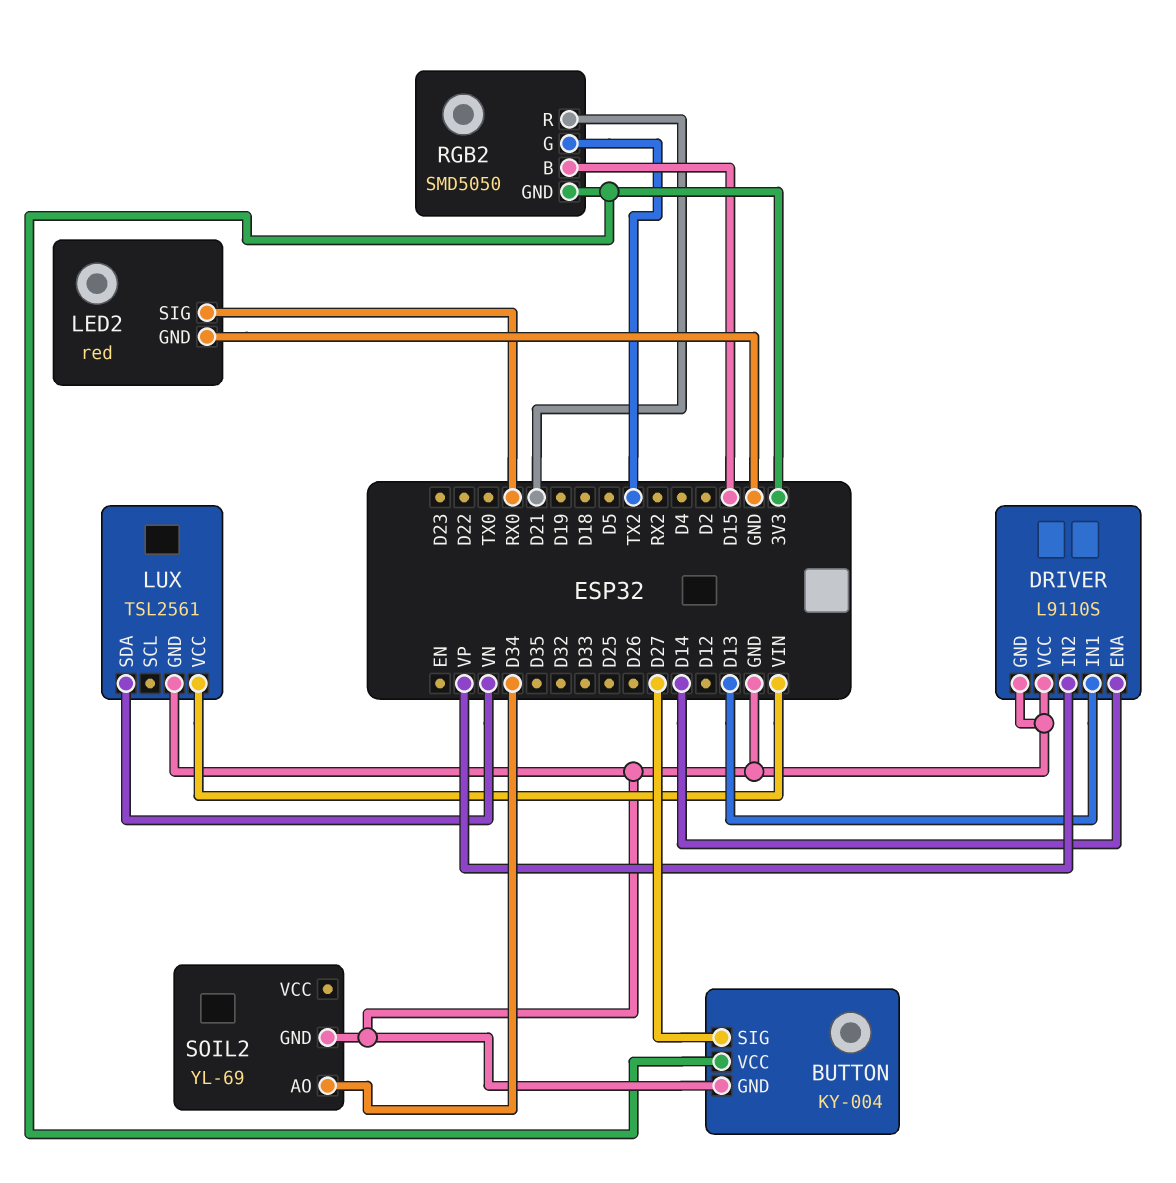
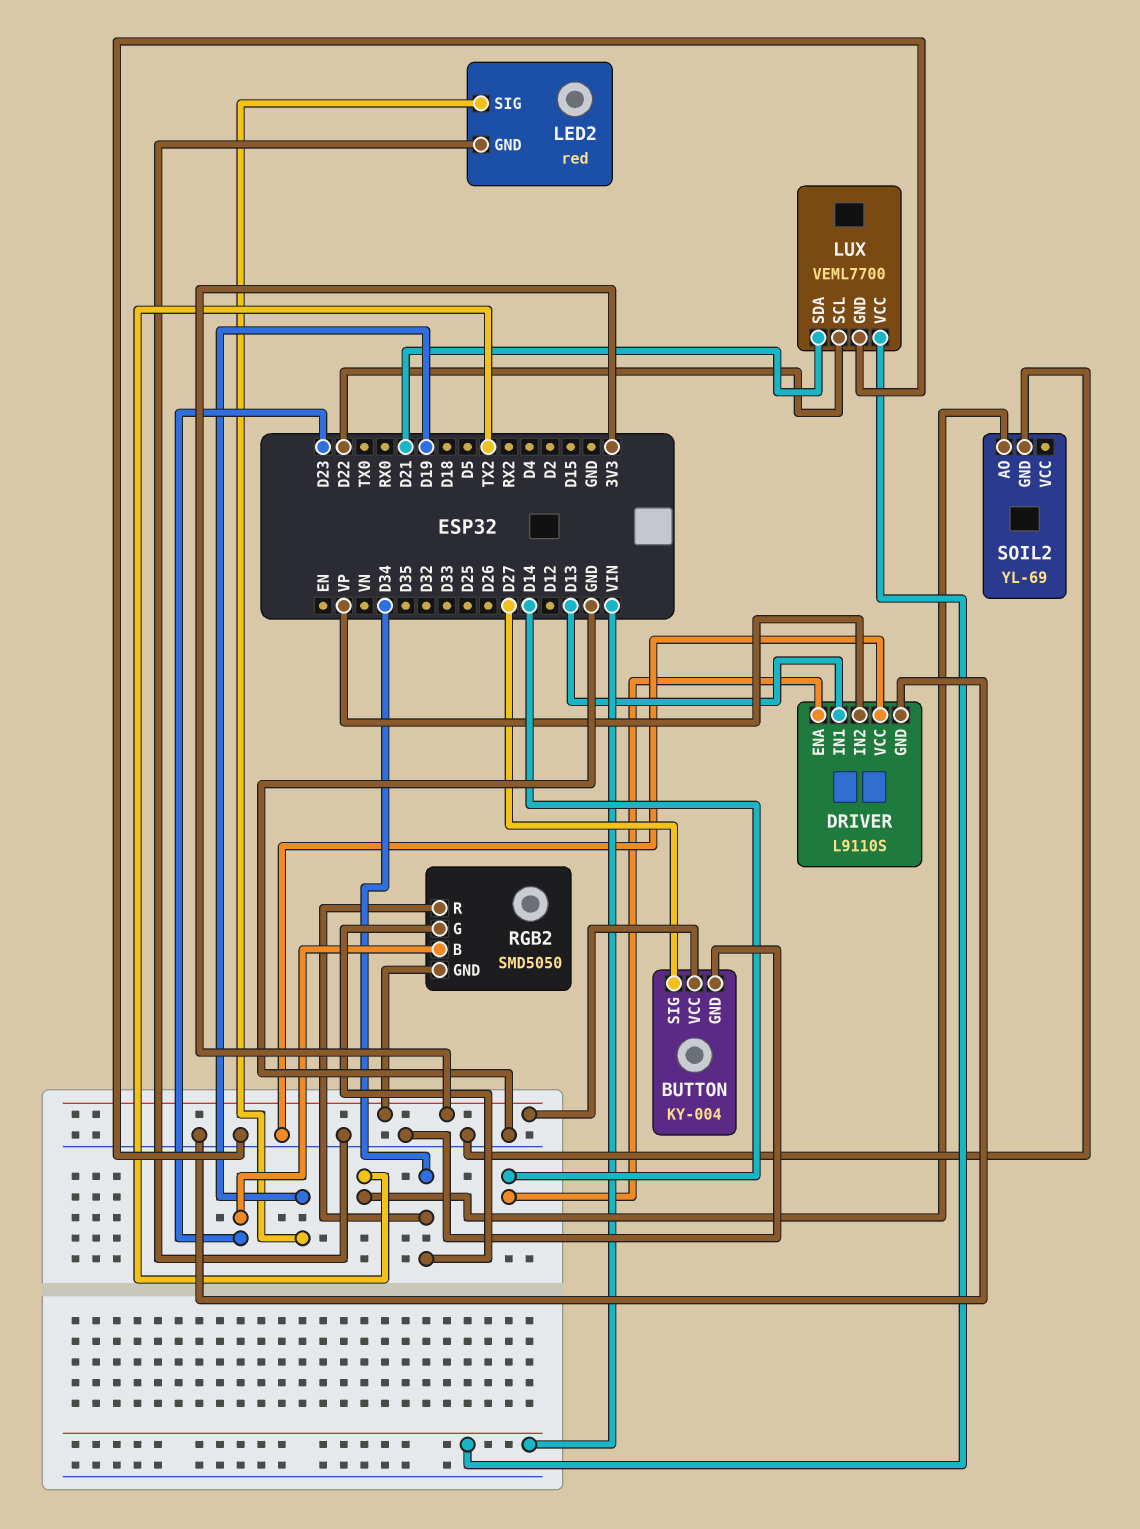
LED2 pin SIG: RX0 -> D19
LUX: TSL2561 -> VEML7700
LUX pin SCL: none -> D22
LUX pin SDA: VN -> D21
RGB2 pin B: D15 -> D23
RGB2 pin G: TX2 -> D34
RGB2 pin R: D21 -> D34
SOIL2 pin AO: D34 -> TX2

